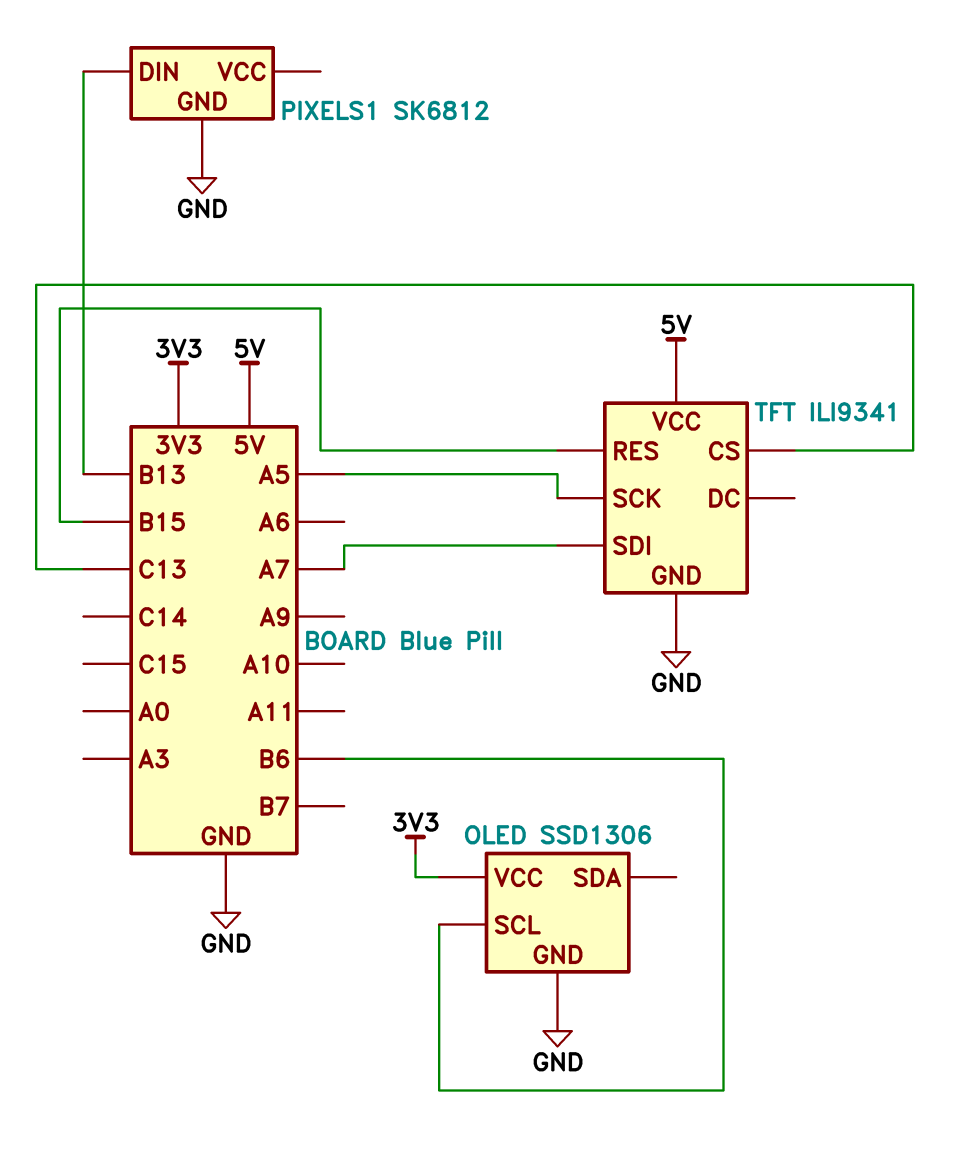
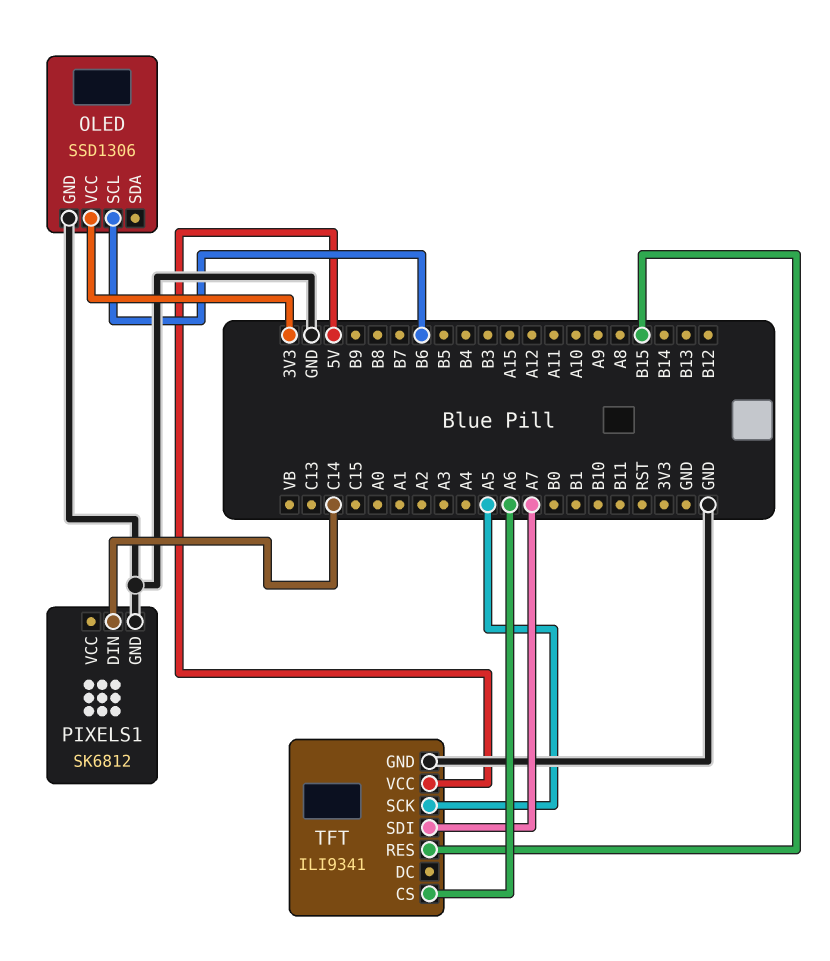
PIXELS1 pin DIN: B13 -> C14
TFT pin CS: C13 -> A6

